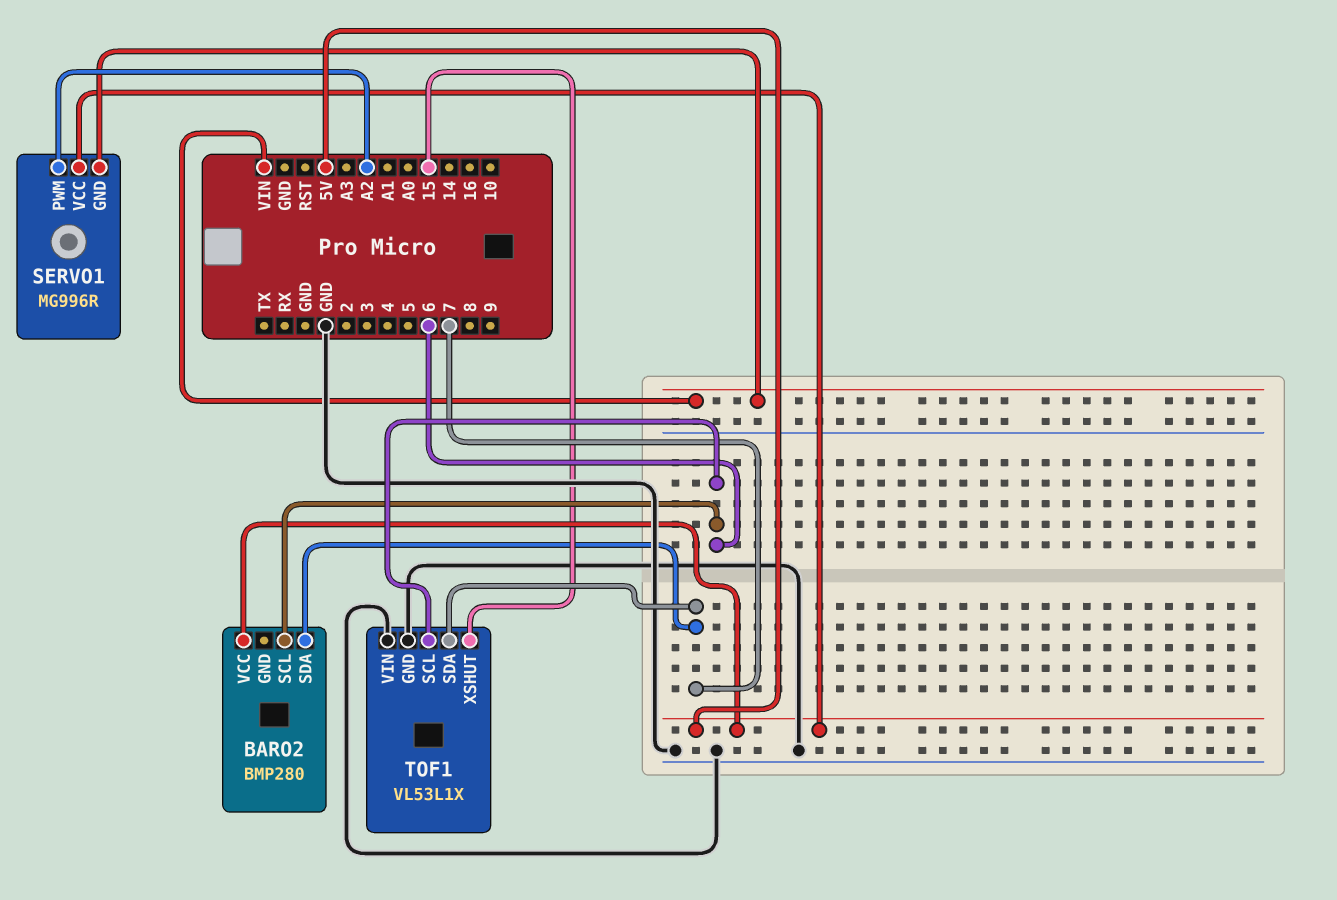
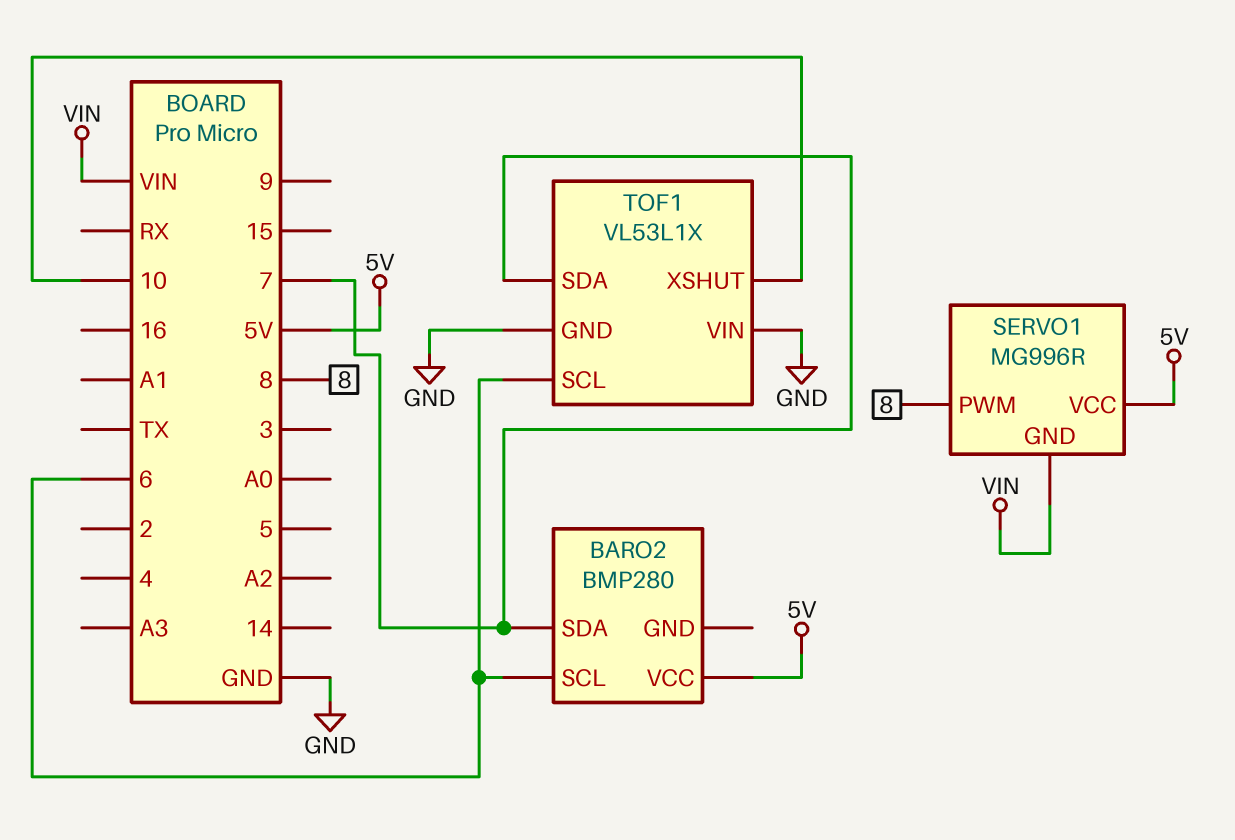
SERVO1 pin PWM: A2 -> 8
TOF1 pin XSHUT: 15 -> 10

